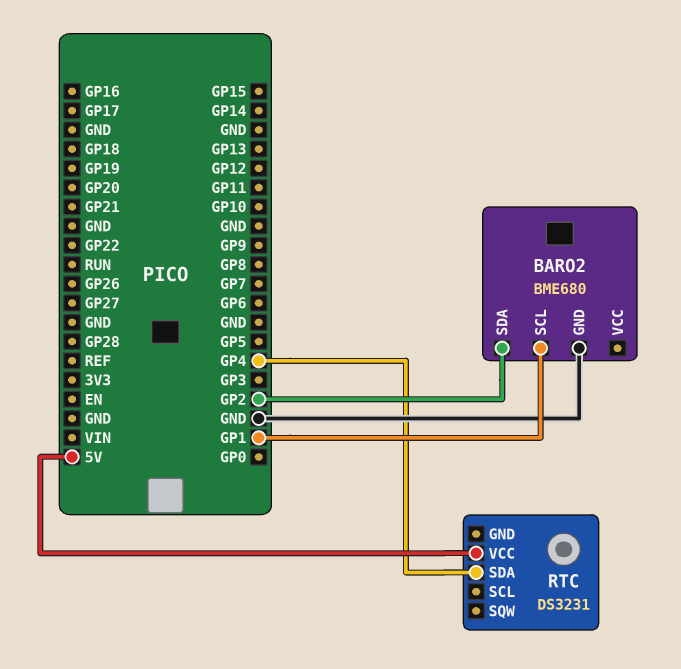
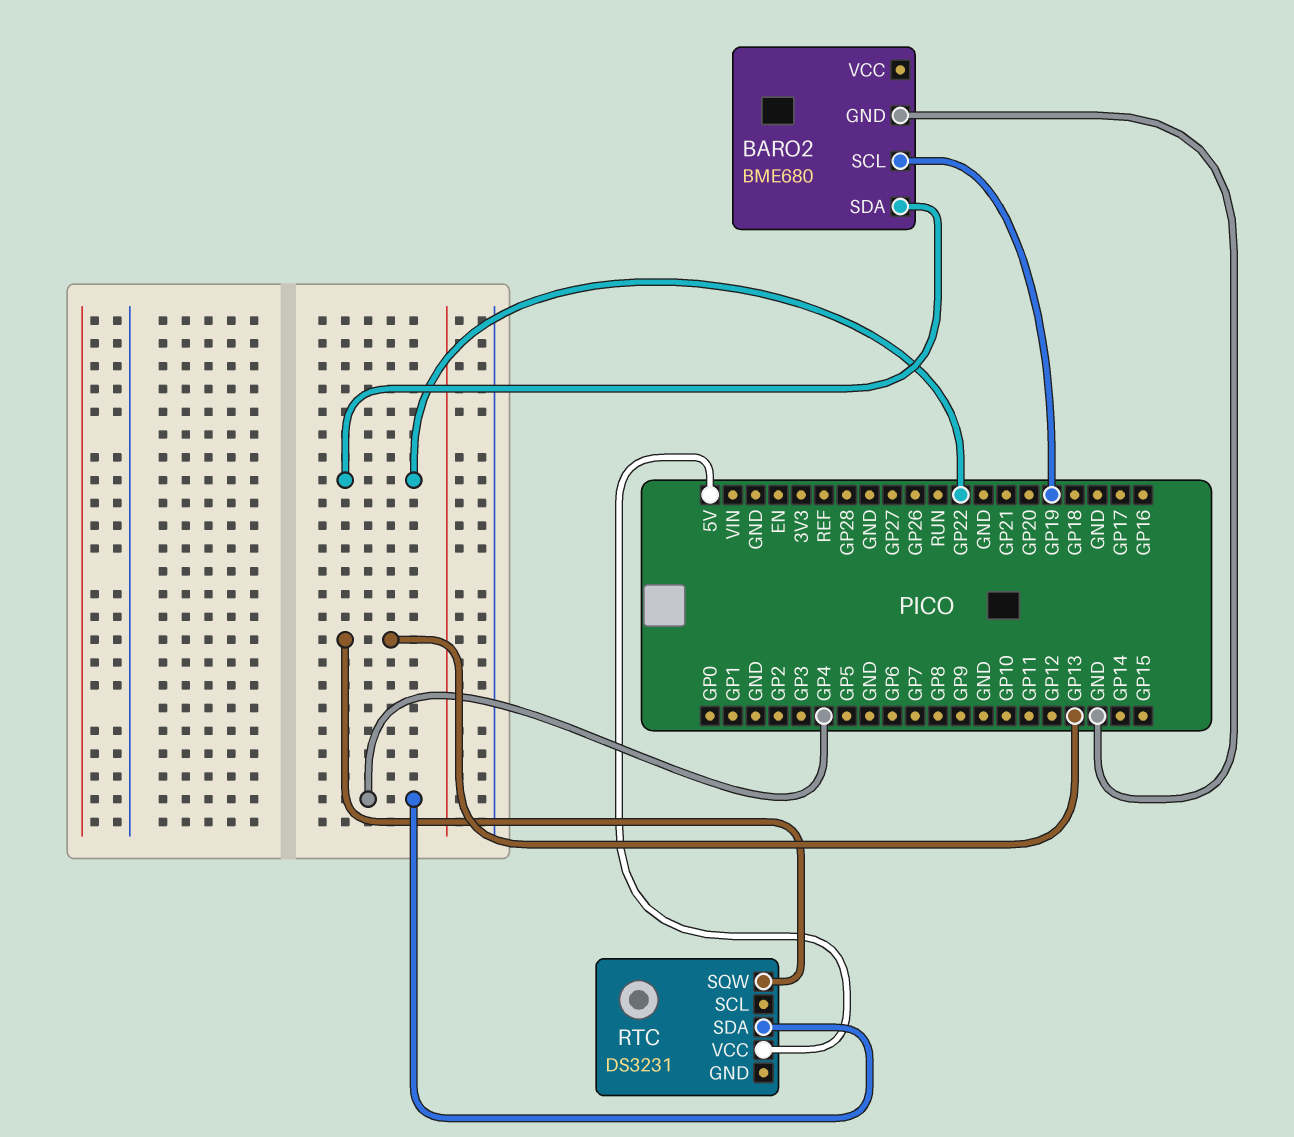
BARO2 pin SCL: GP1 -> GP19
BARO2 pin SDA: GP2 -> GP22
RTC pin SQW: none -> GP13

